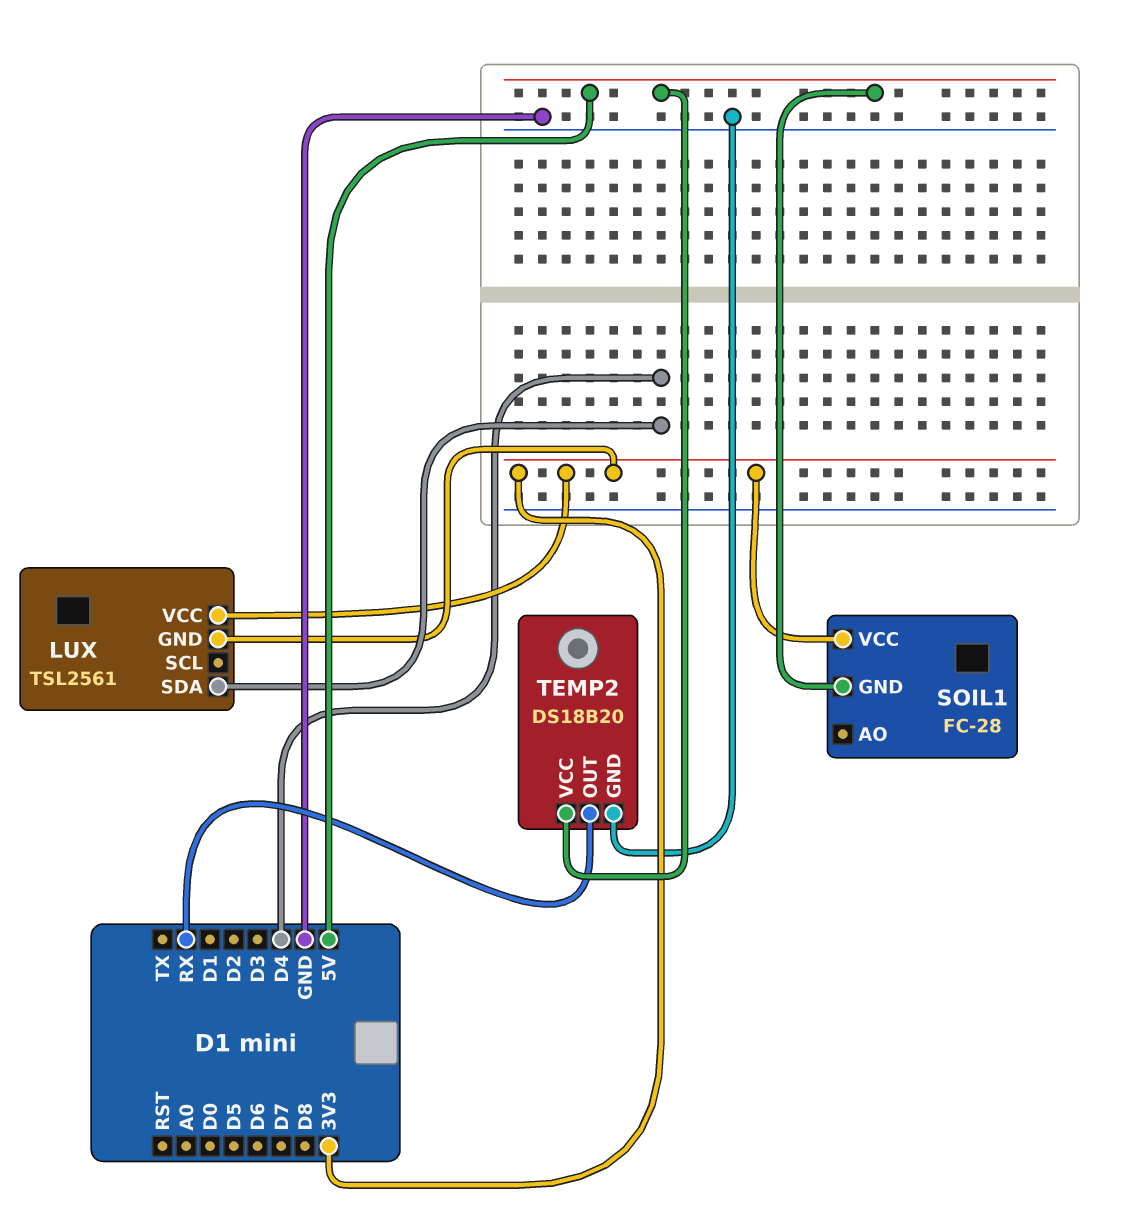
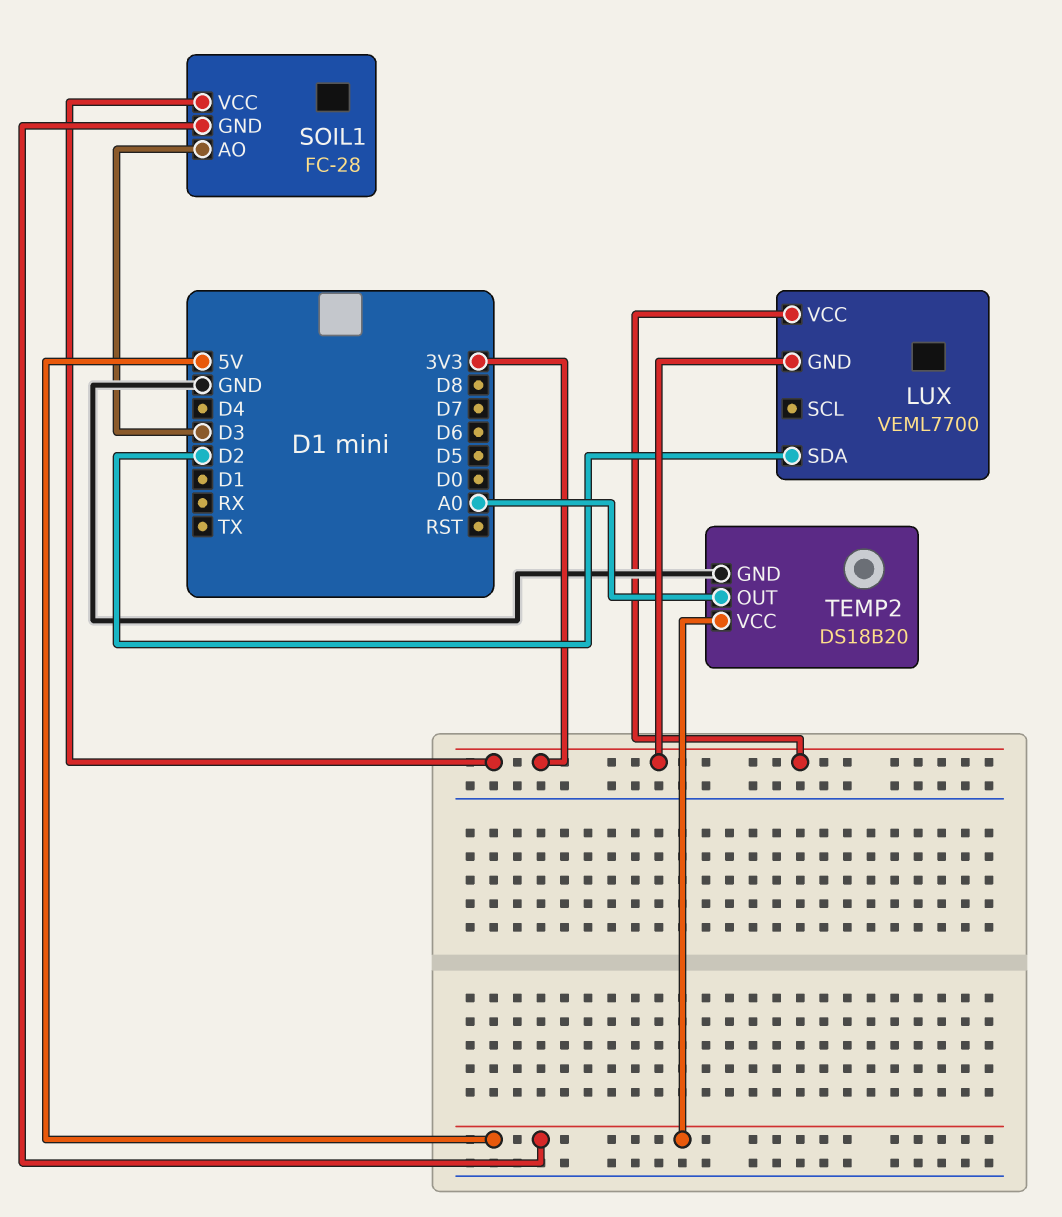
LUX: TSL2561 -> VEML7700
LUX pin SDA: D4 -> D2
SOIL1 pin AO: none -> D3
TEMP2 pin OUT: RX -> A0

